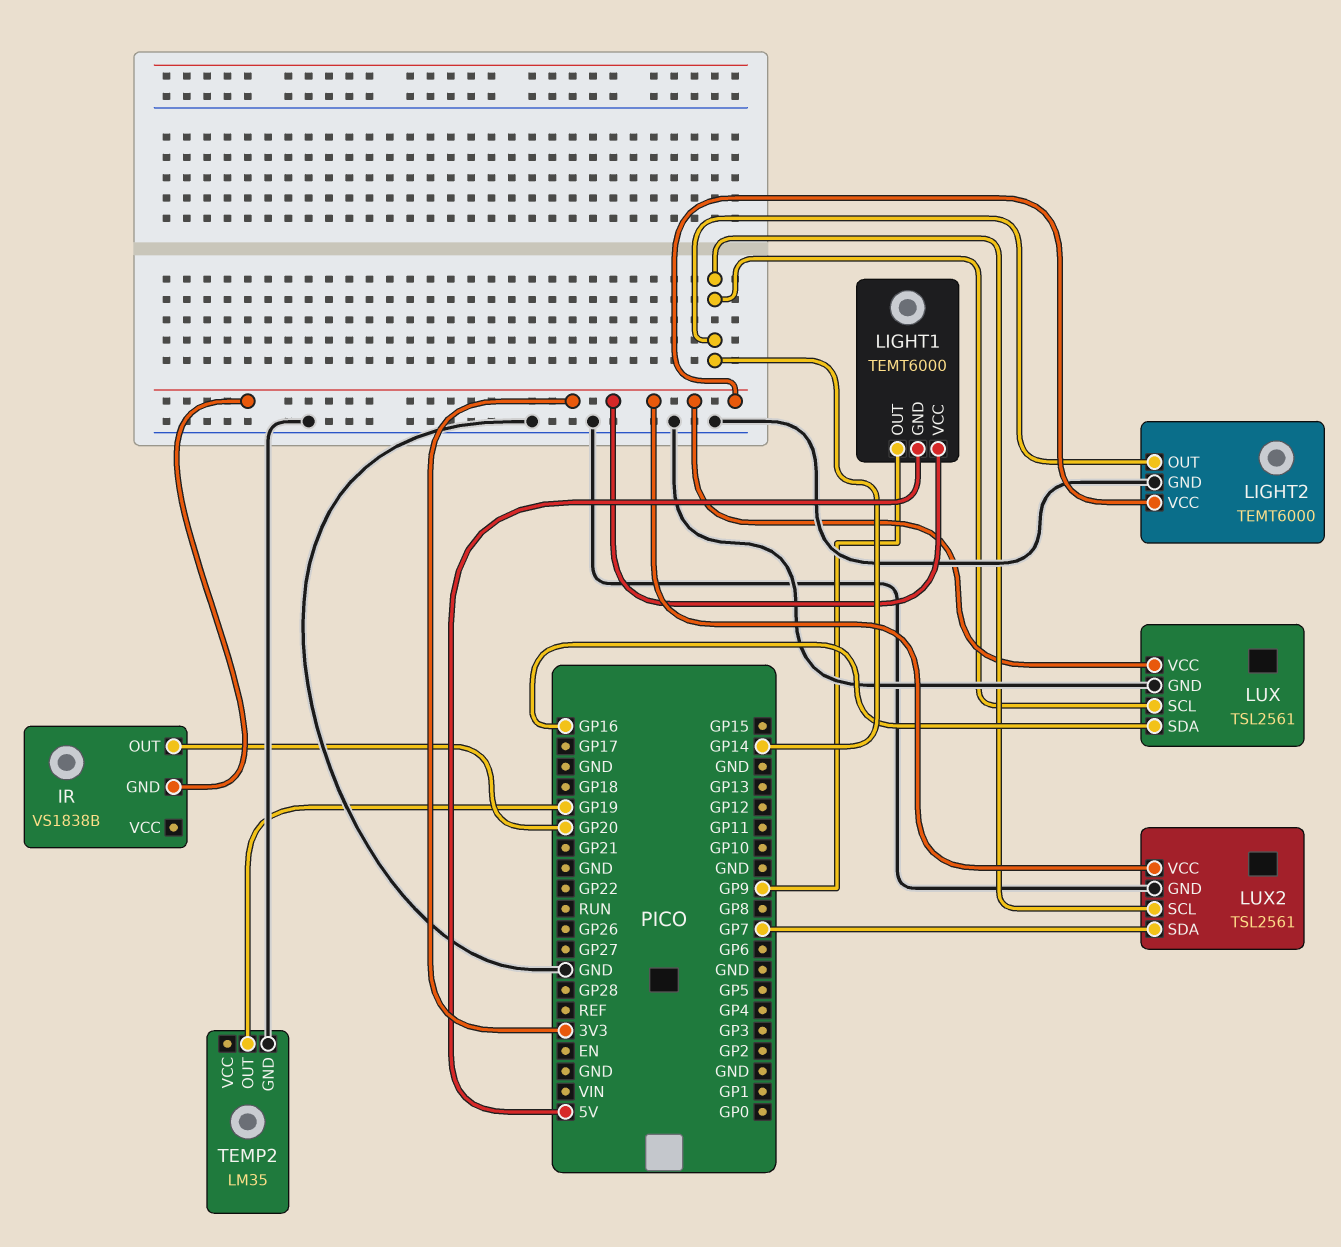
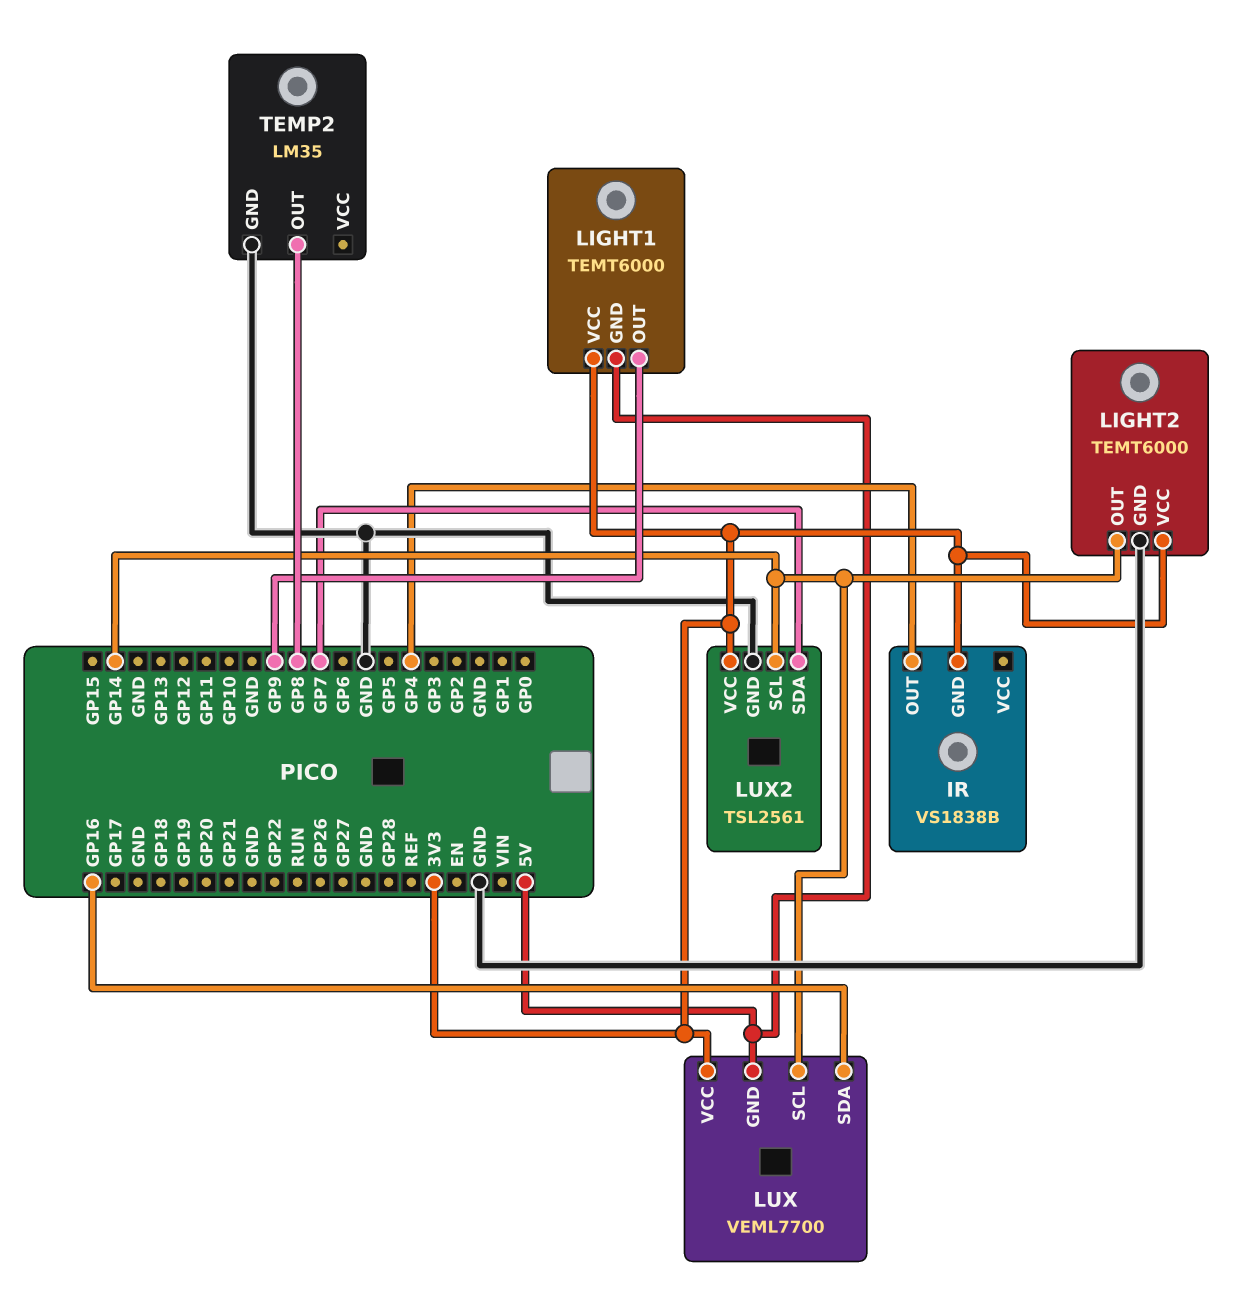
IR pin OUT: GP20 -> GP4
LUX: TSL2561 -> VEML7700
LUX pin GND: GND -> 5V
TEMP2 pin OUT: GP19 -> GP8

